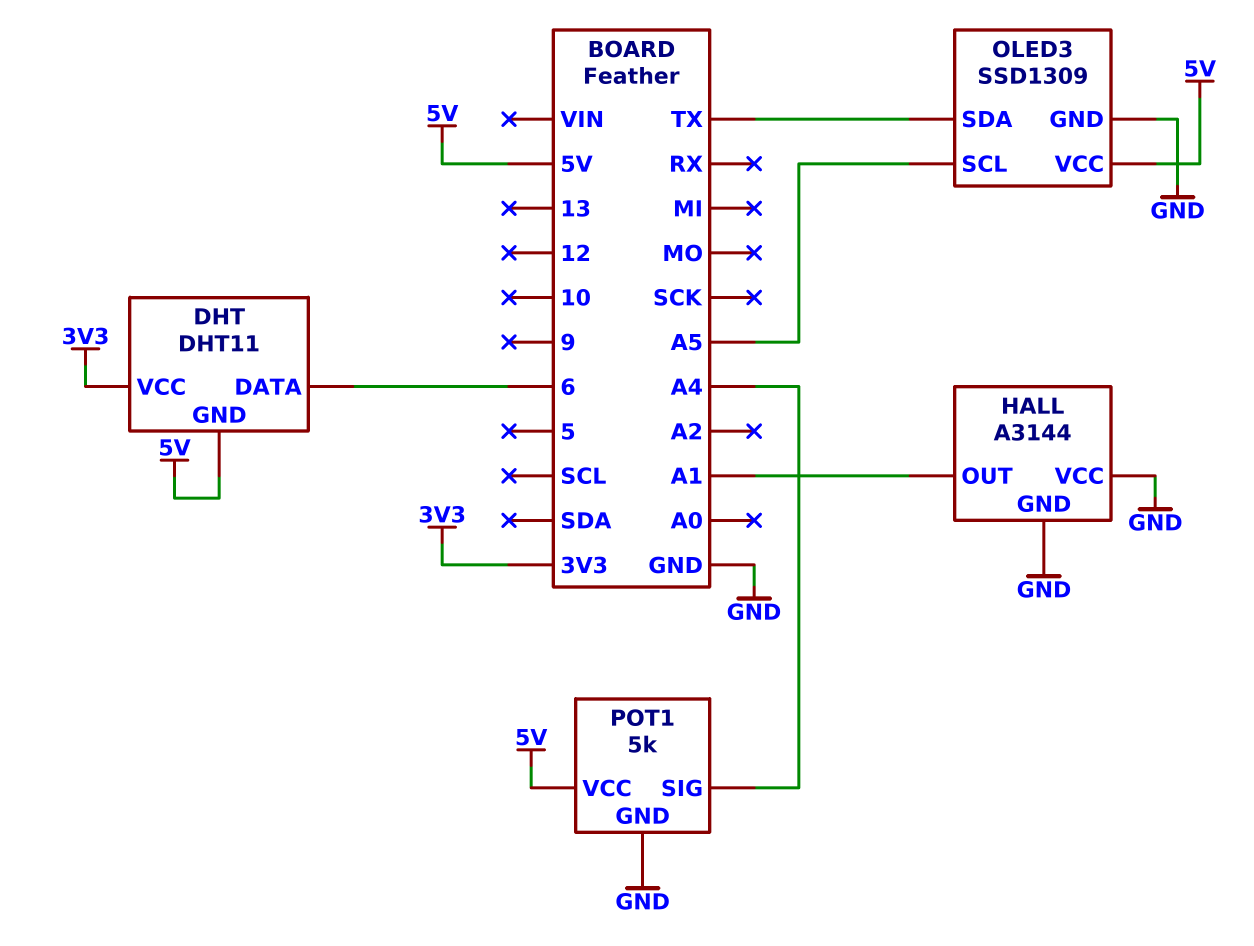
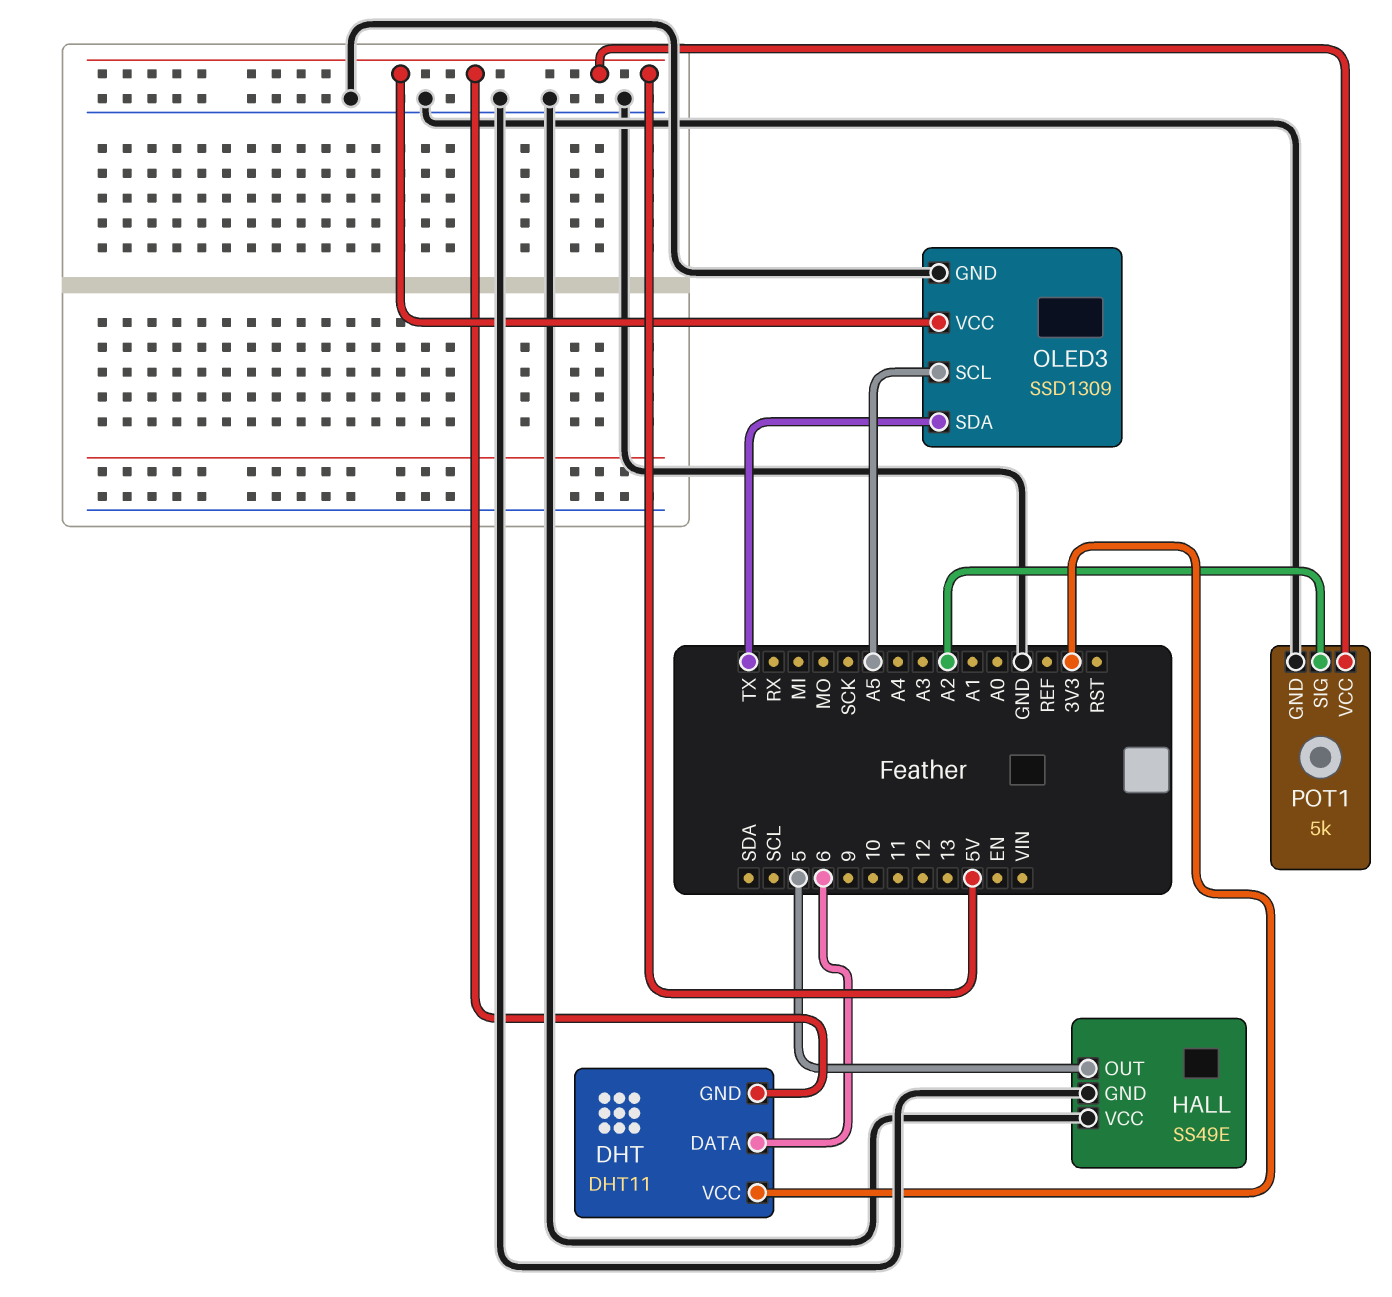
HALL: A3144 -> SS49E
HALL pin OUT: A1 -> 5
POT1 pin SIG: A4 -> A2

